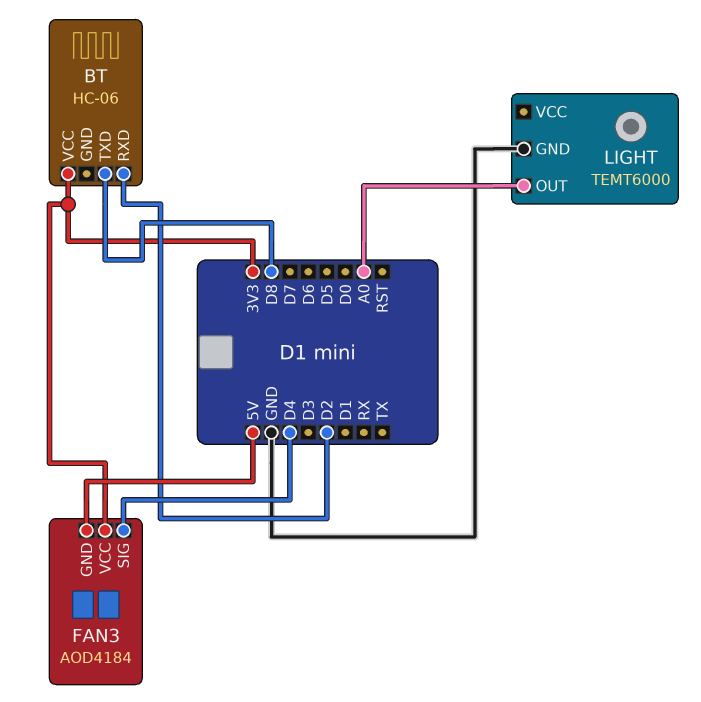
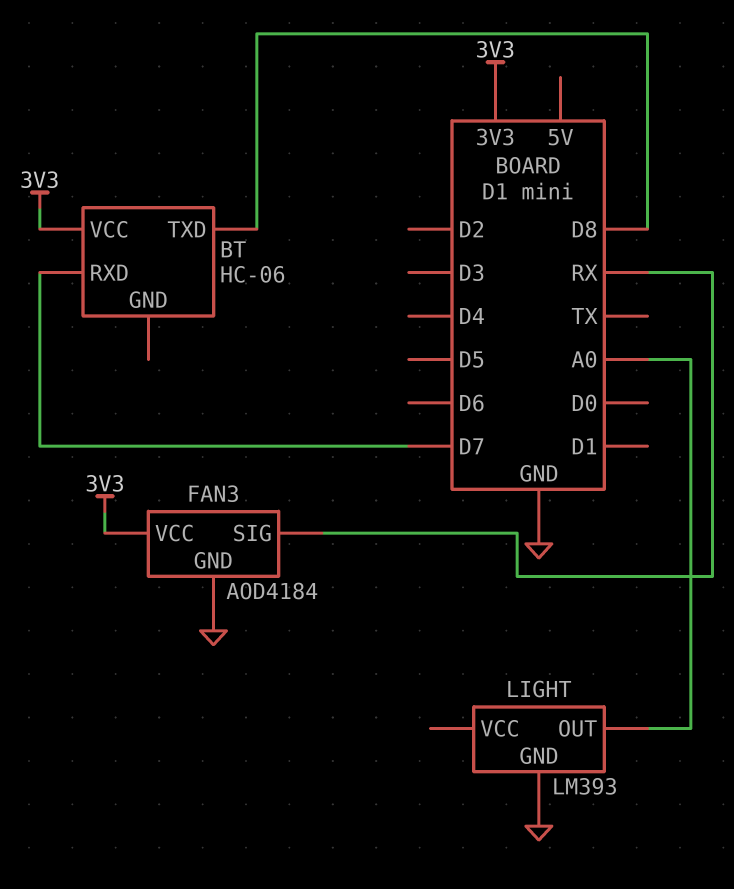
BT pin RXD: D2 -> D7
FAN3 pin GND: 5V -> GND
FAN3 pin SIG: D4 -> RX
LIGHT: TEMT6000 -> LM393

